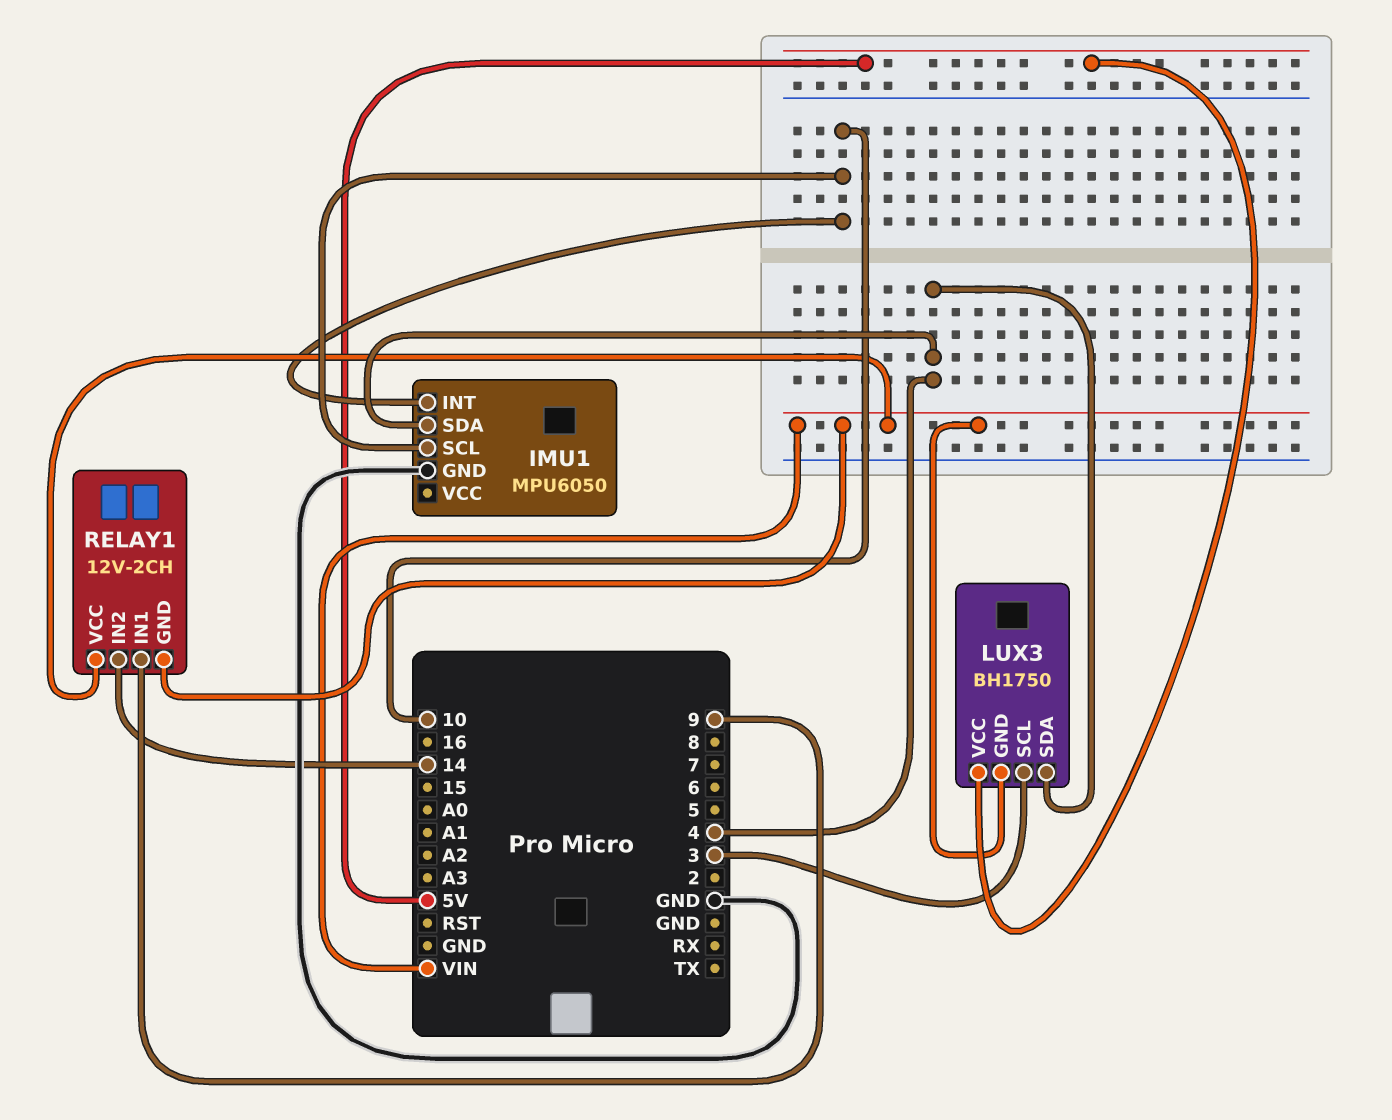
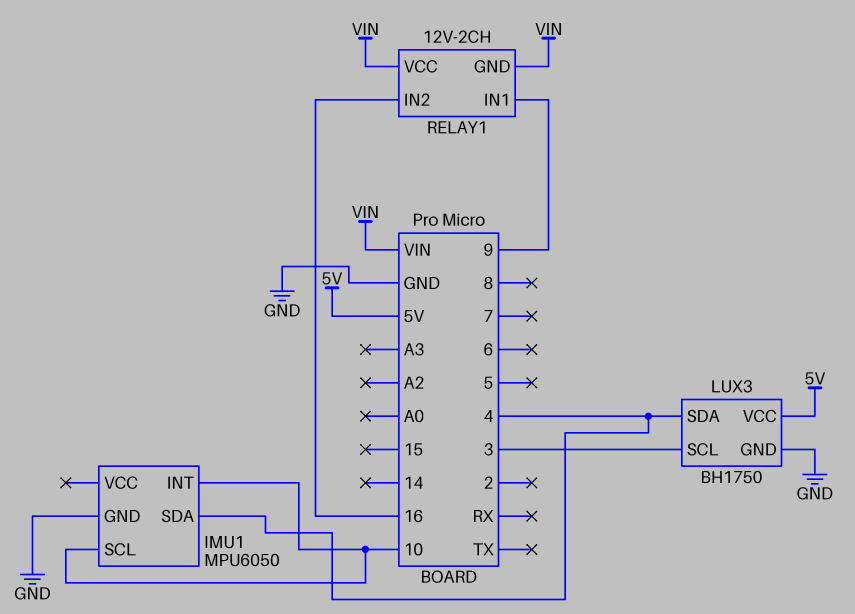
LUX3 pin GND: VIN -> GND
RELAY1 pin IN2: 14 -> 16

